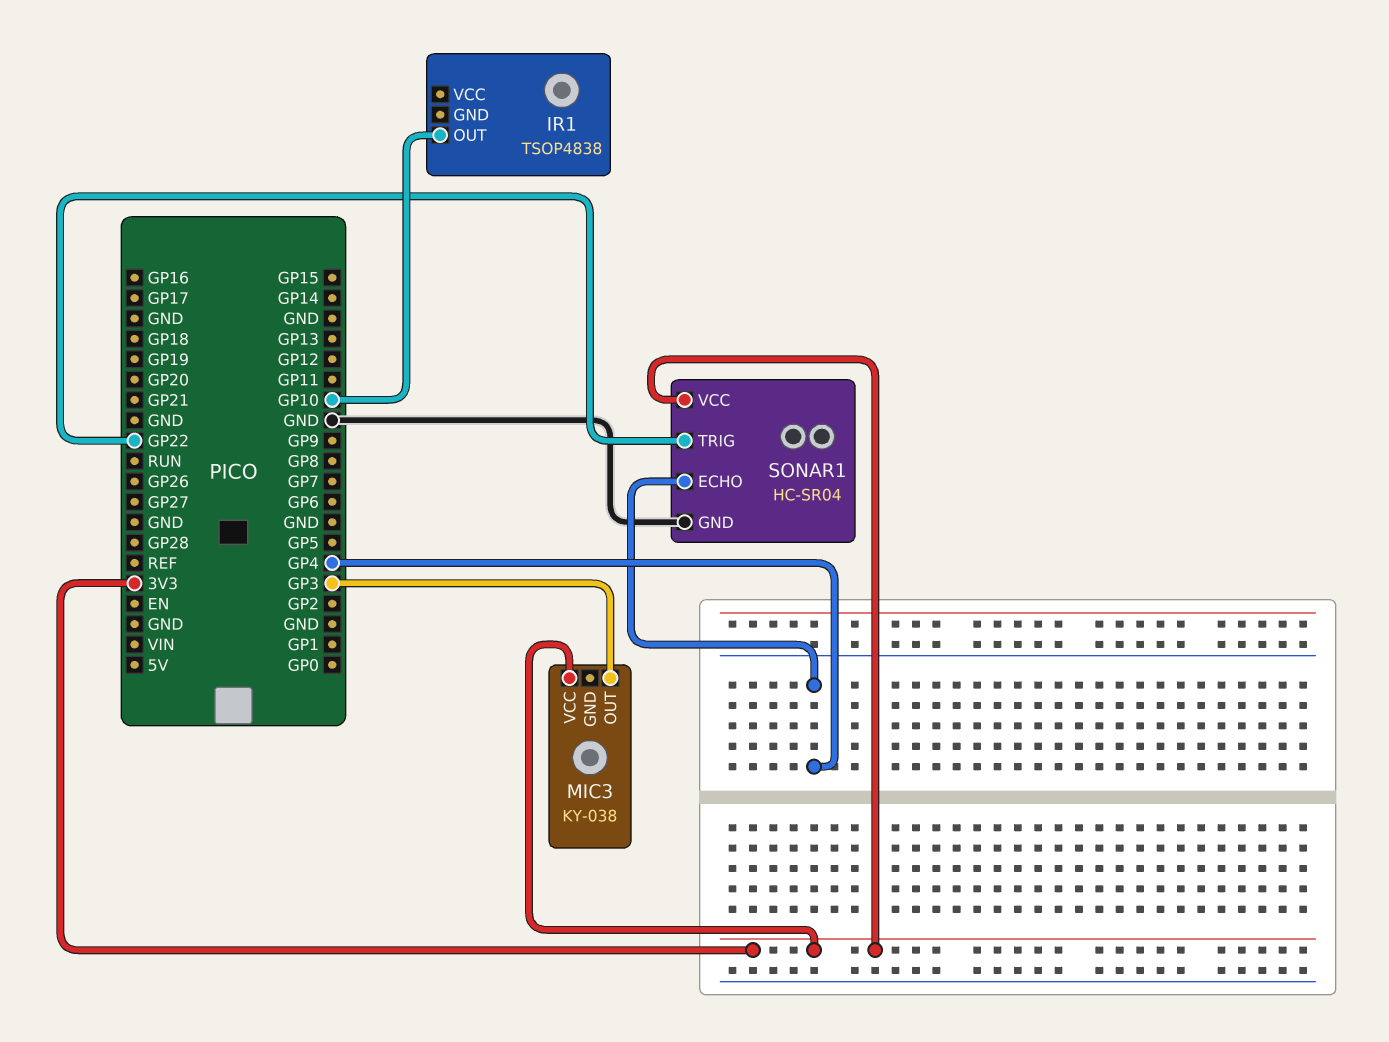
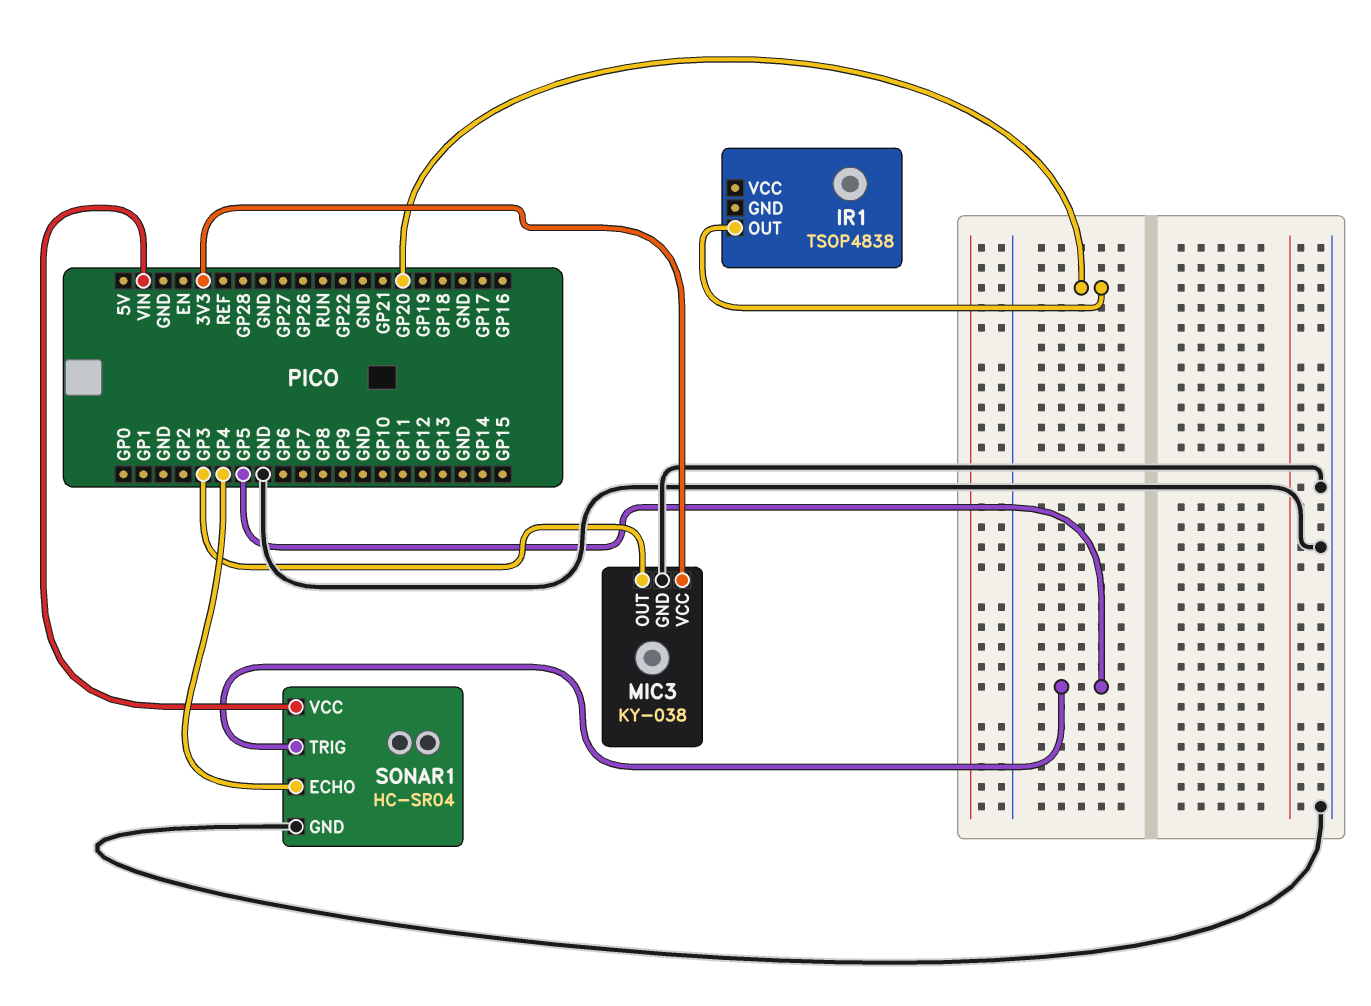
IR1 pin OUT: GP10 -> GP20
MIC3 pin GND: none -> GND
SONAR1 pin TRIG: GP22 -> GP5
SONAR1 pin VCC: 3V3 -> VIN

